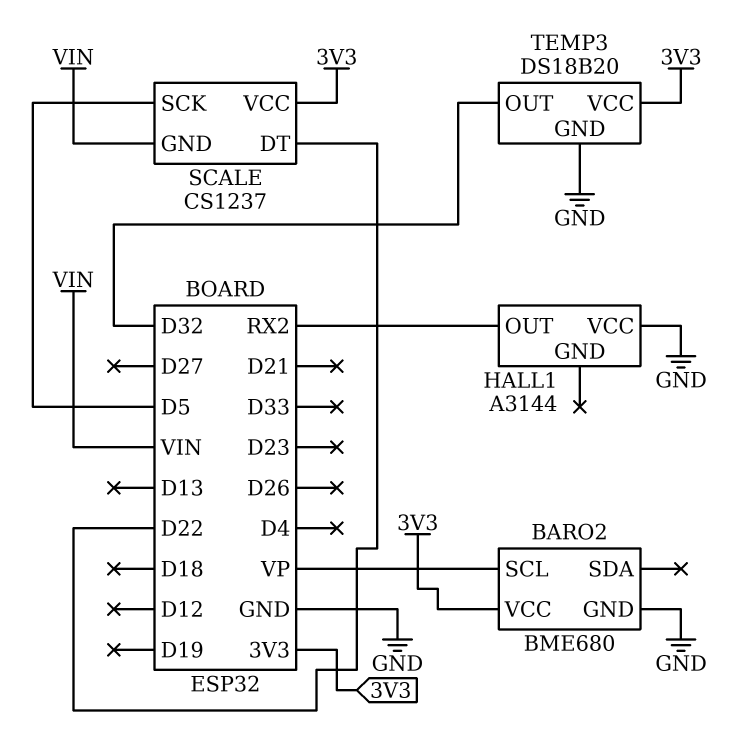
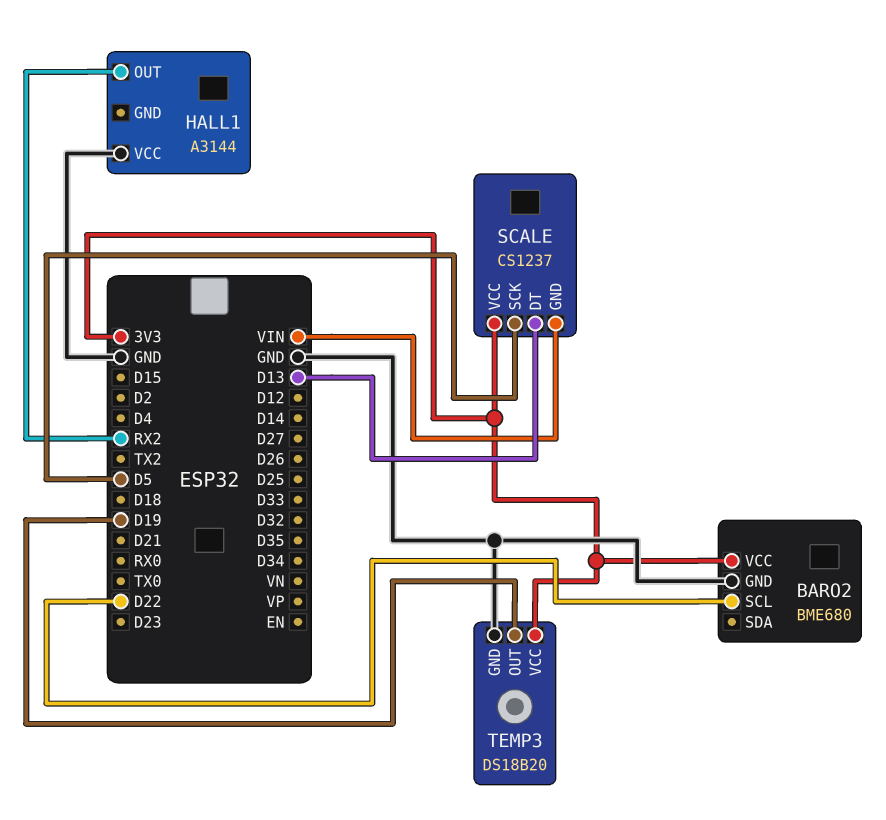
BARO2 pin SCL: VP -> D22
SCALE pin DT: D22 -> D13
TEMP3 pin OUT: D32 -> D19

